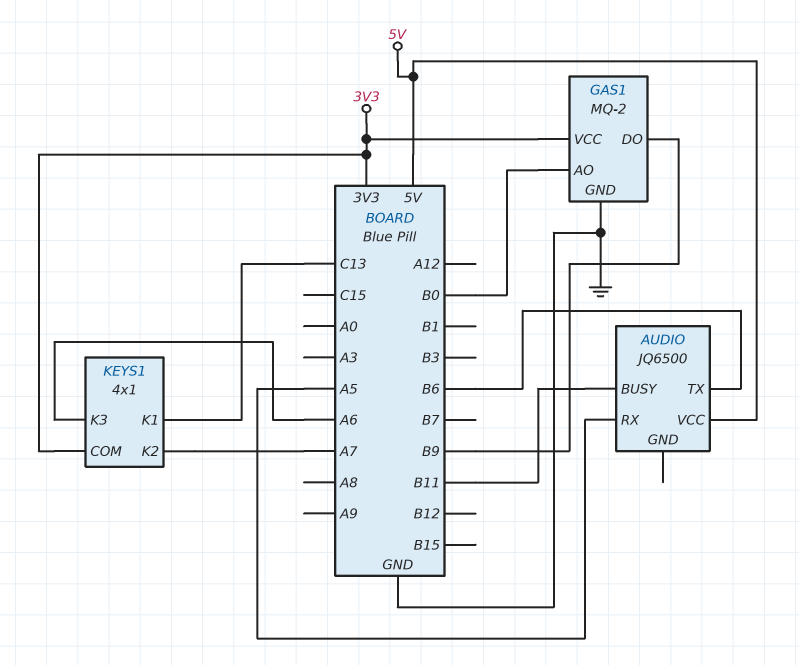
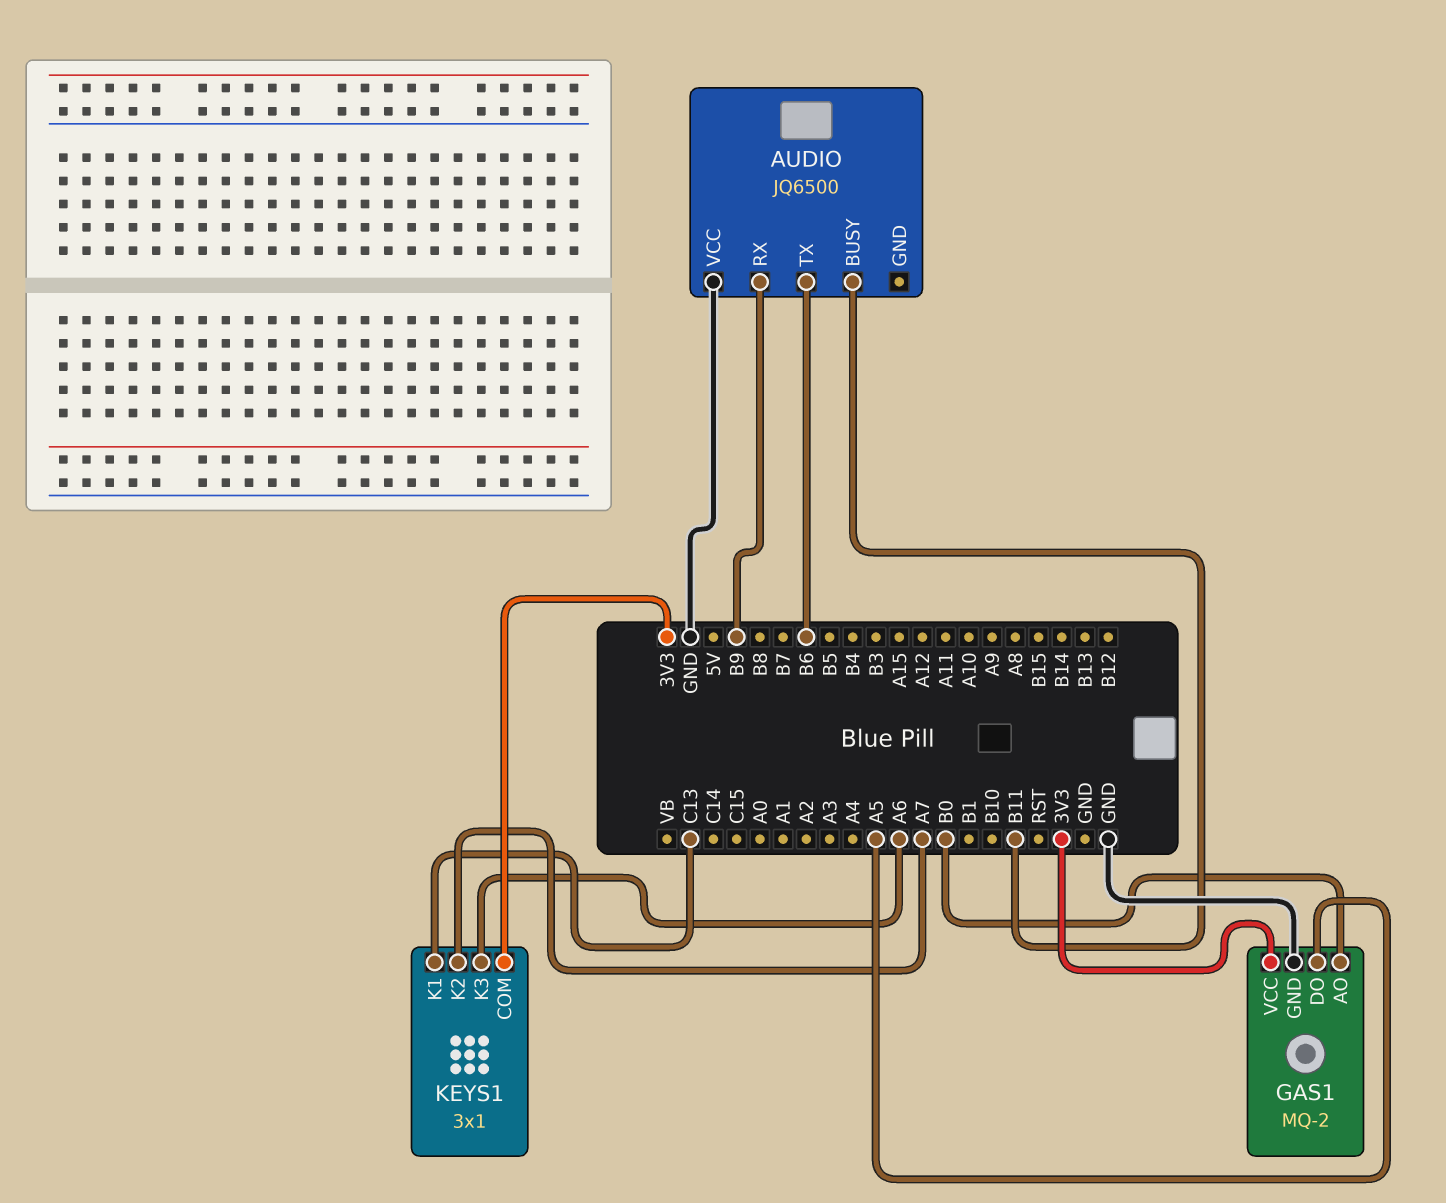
AUDIO pin RX: A5 -> B9
AUDIO pin VCC: 5V -> GND
GAS1 pin DO: B9 -> A5
KEYS1: 4x1 -> 3x1

